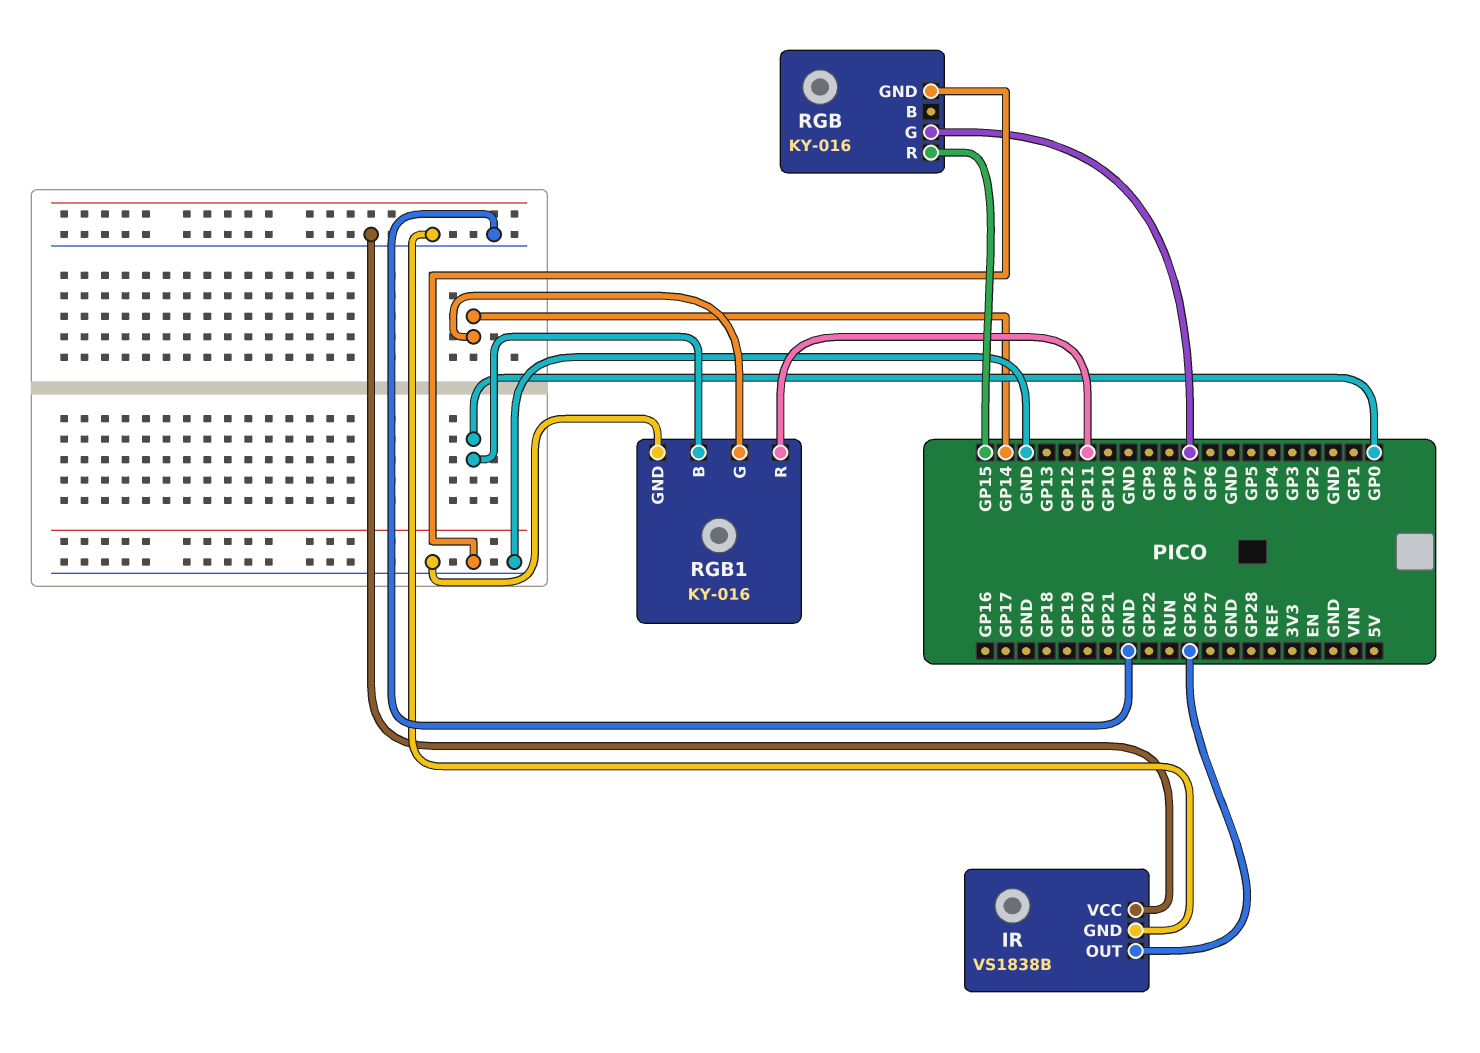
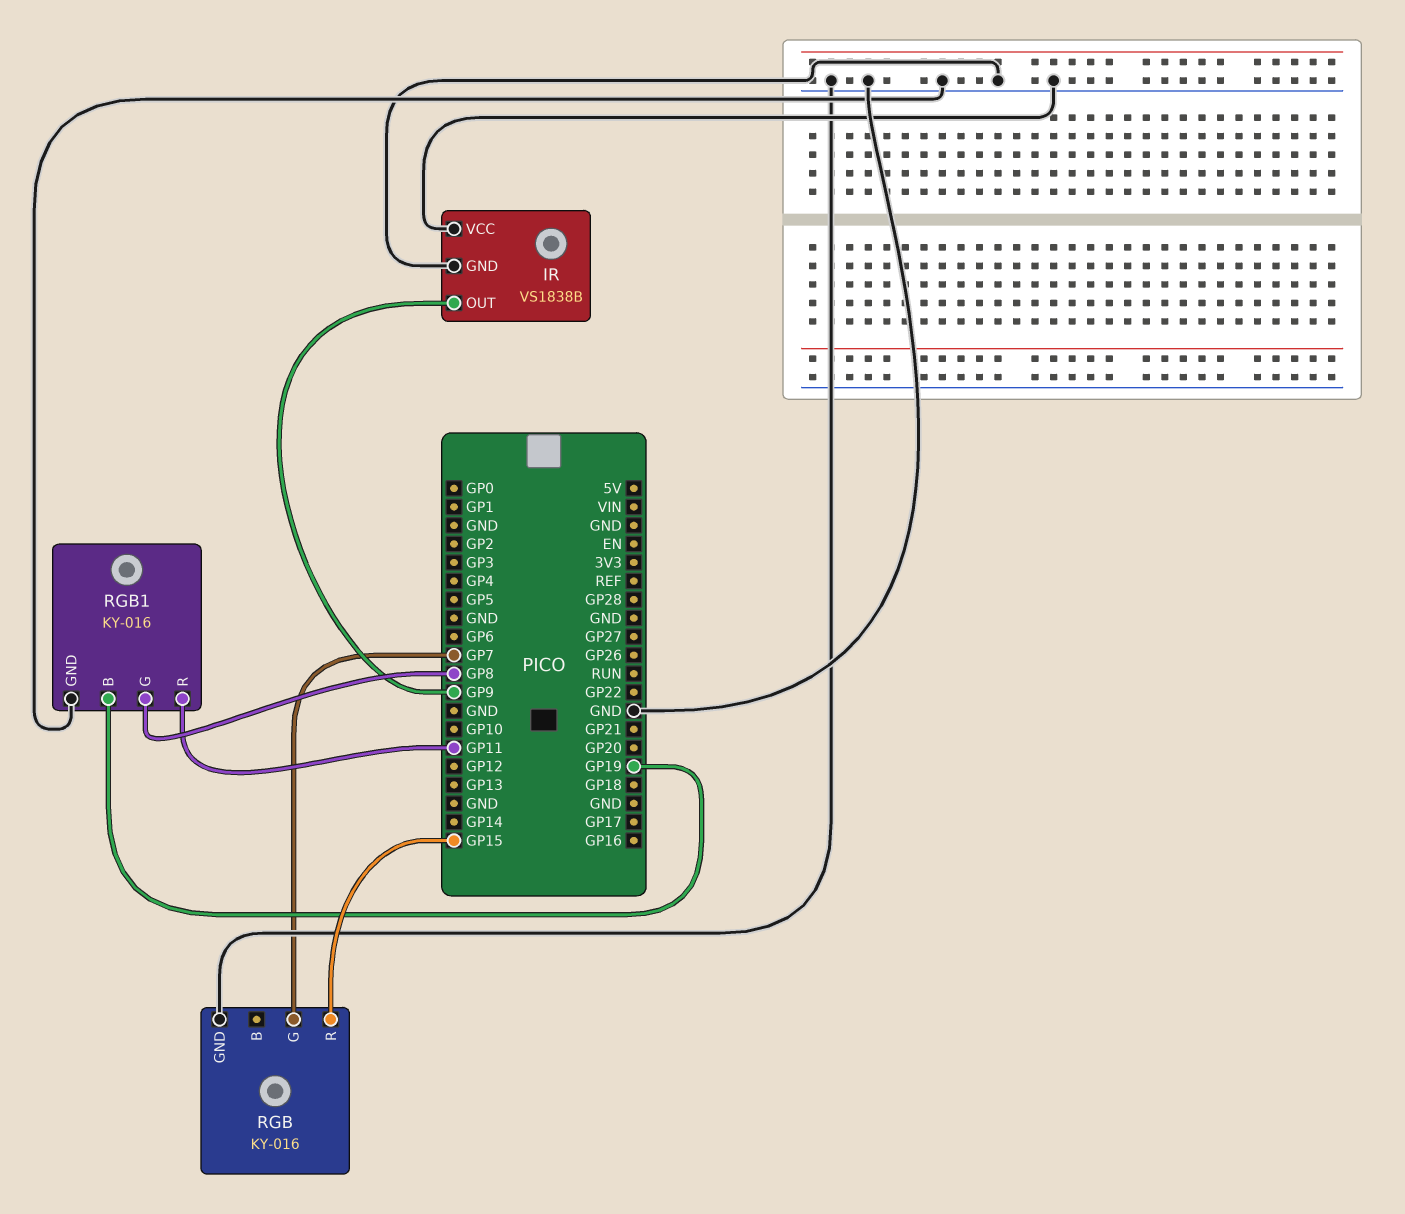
IR pin OUT: GP26 -> GP9
RGB1 pin B: GP0 -> GP19
RGB1 pin G: GP14 -> GP8

